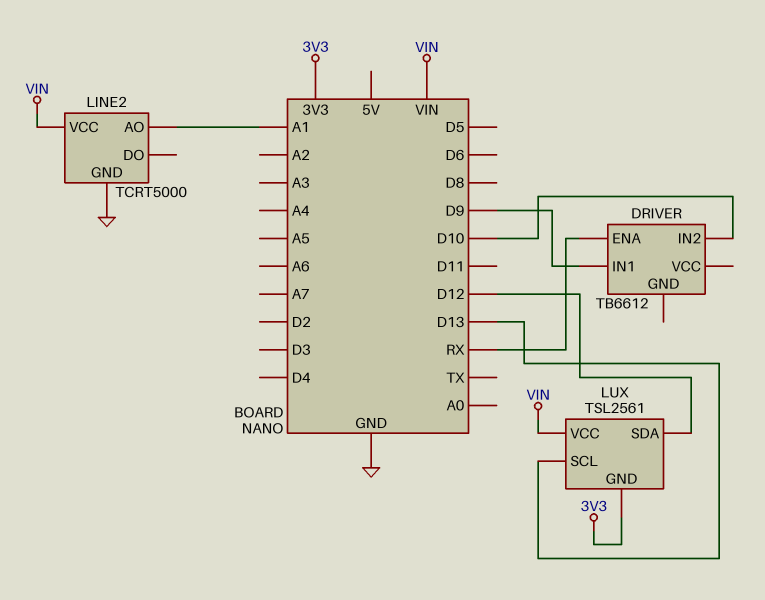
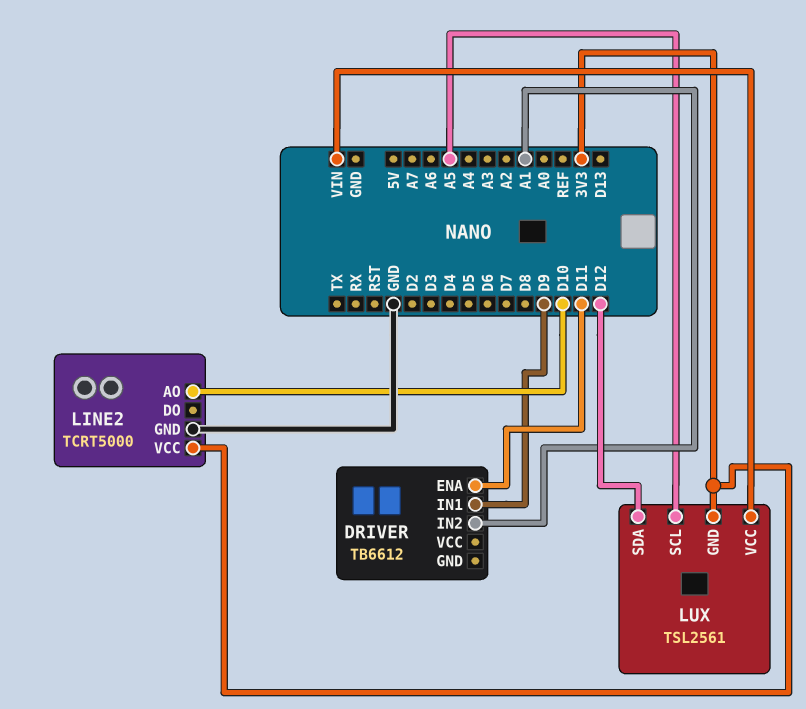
DRIVER pin ENA: RX -> D11
DRIVER pin IN2: D10 -> A1
LINE2 pin AO: A1 -> D10
LINE2 pin VCC: VIN -> 3V3
LUX pin SCL: D13 -> A5

